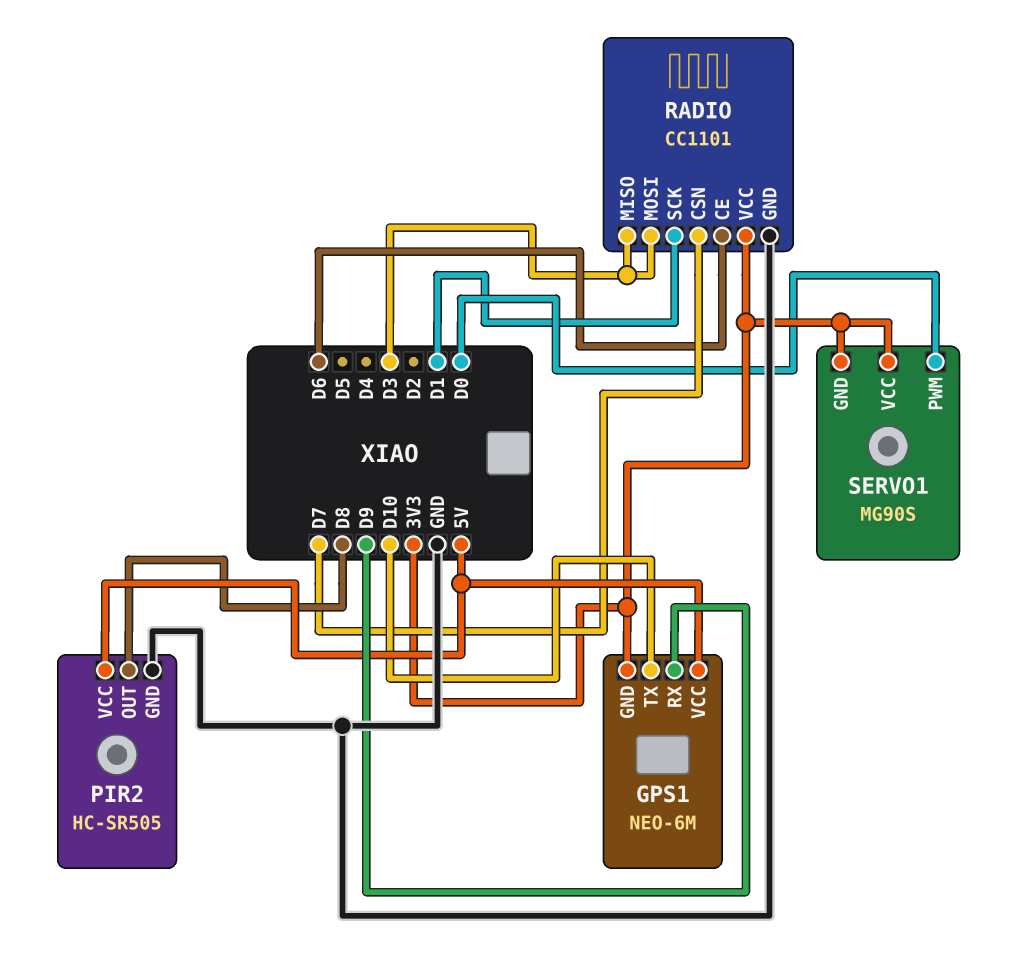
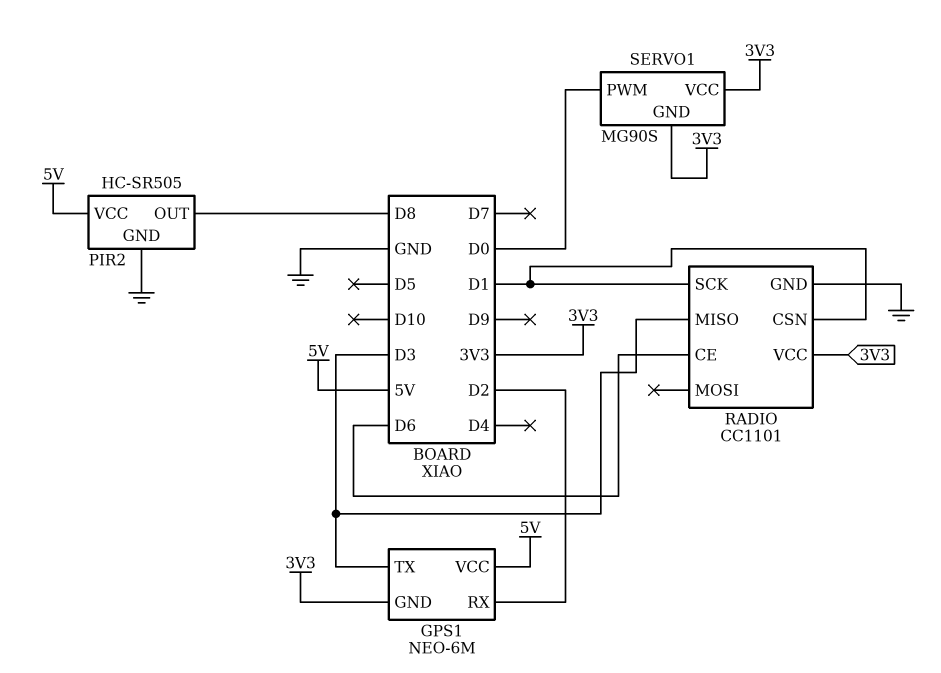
GPS1 pin RX: D9 -> D2
GPS1 pin TX: D10 -> D3
RADIO pin CSN: D7 -> D1
RADIO pin MOSI: D3 -> none

